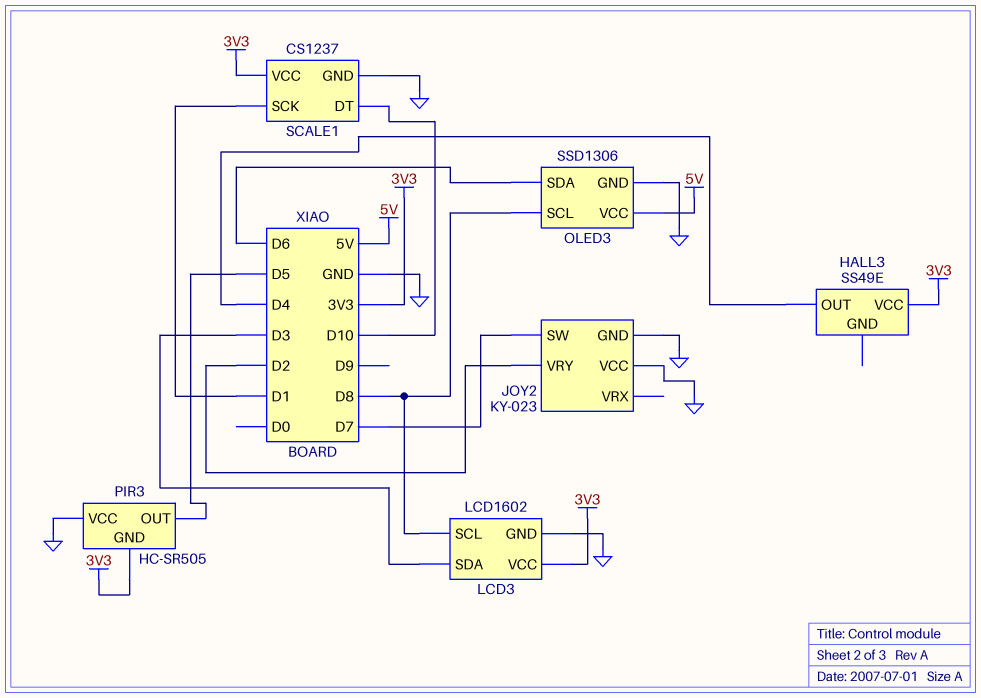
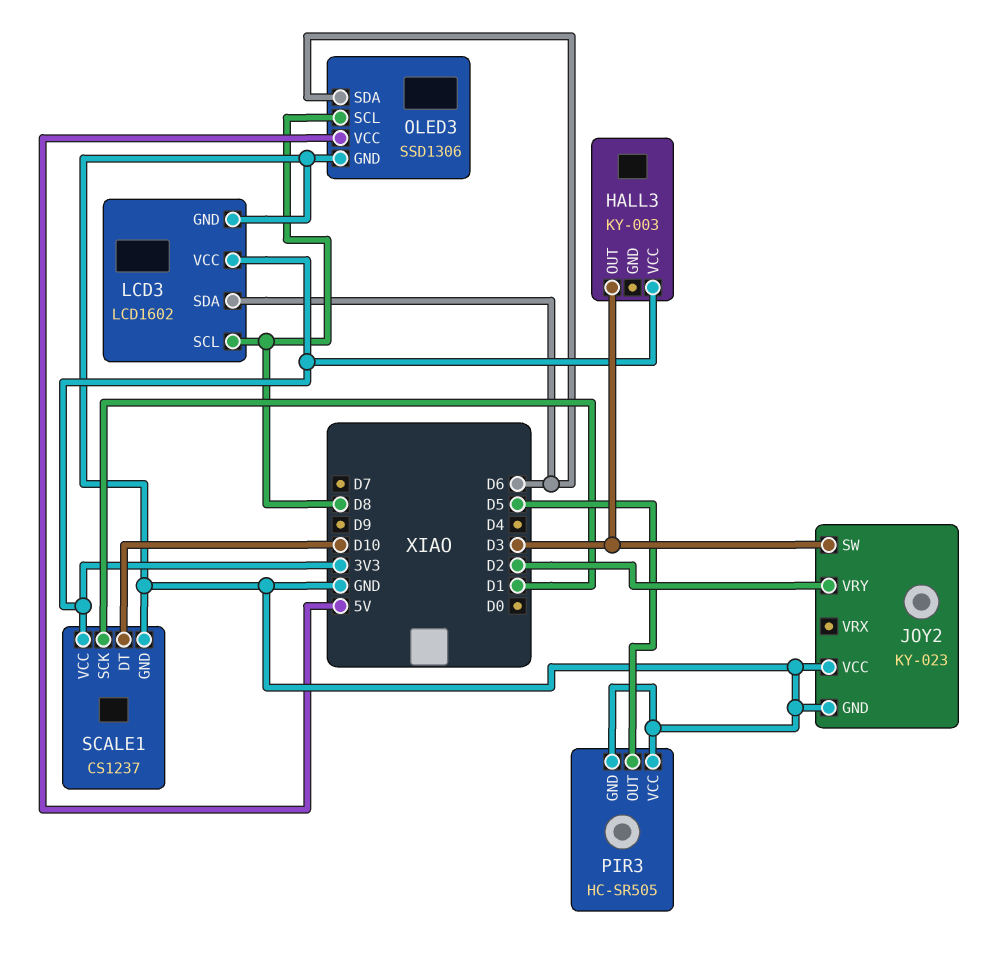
HALL3: SS49E -> KY-003
HALL3 pin OUT: D4 -> D3
JOY2 pin SW: D7 -> D3
LCD3 pin SDA: D3 -> D6
PIR3 pin GND: 3V3 -> GND

